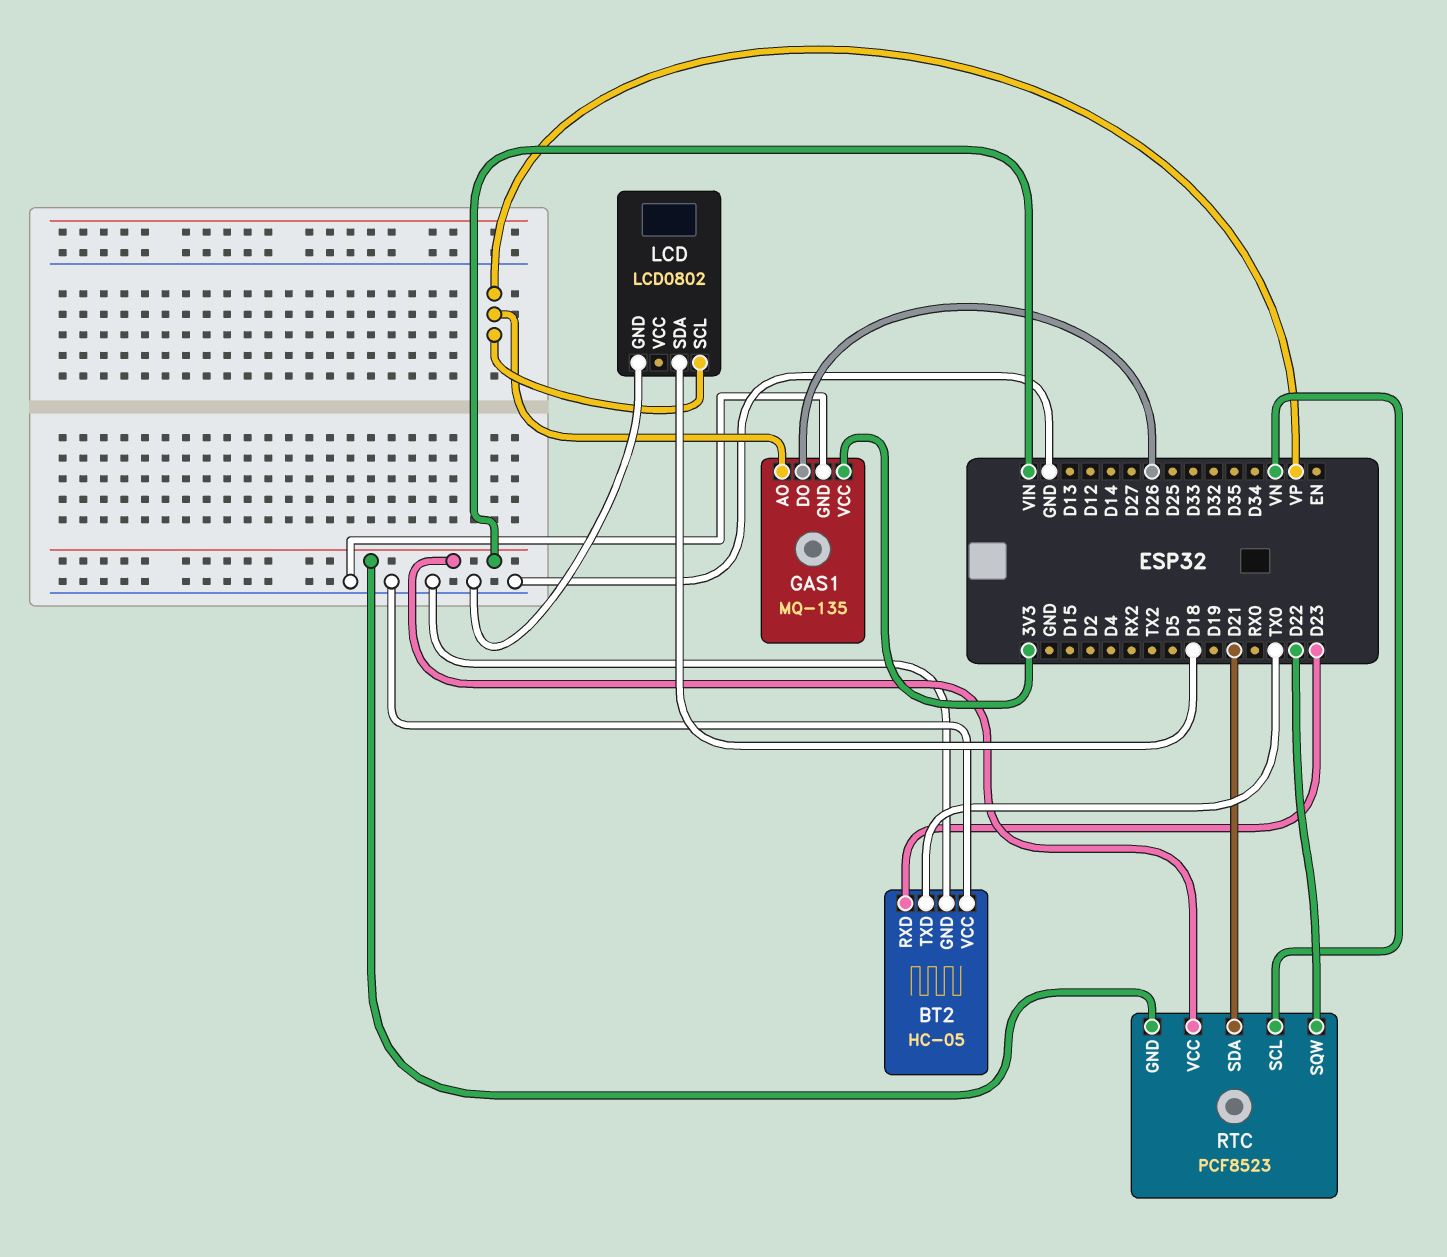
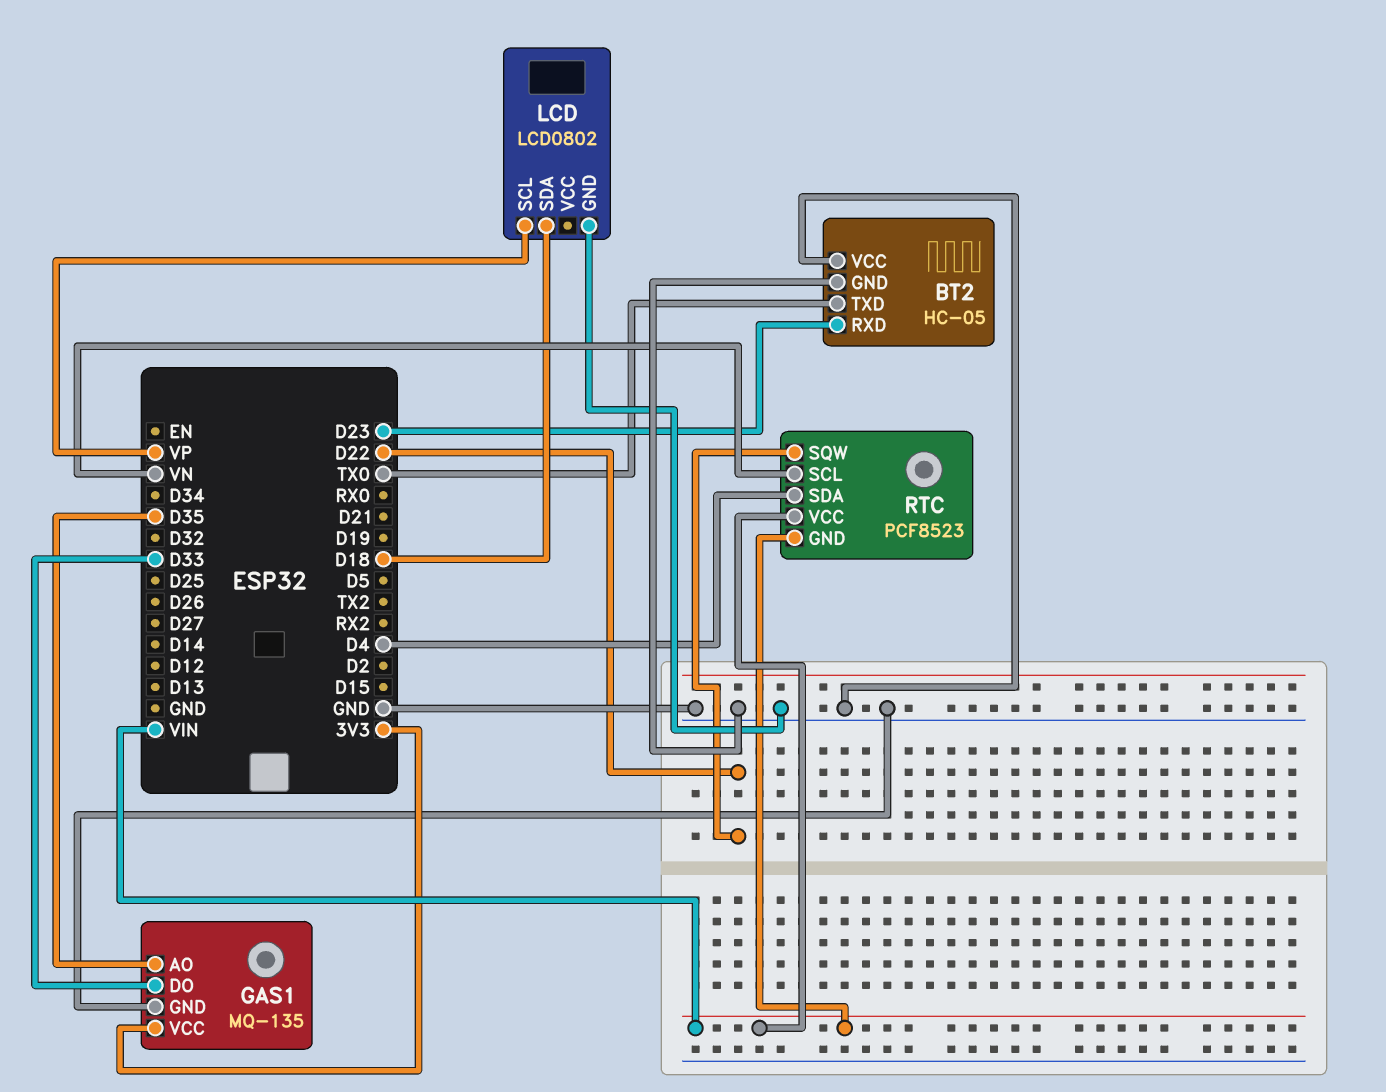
GAS1 pin AO: VP -> D35
GAS1 pin DO: D26 -> D33
RTC pin SDA: D21 -> D4

